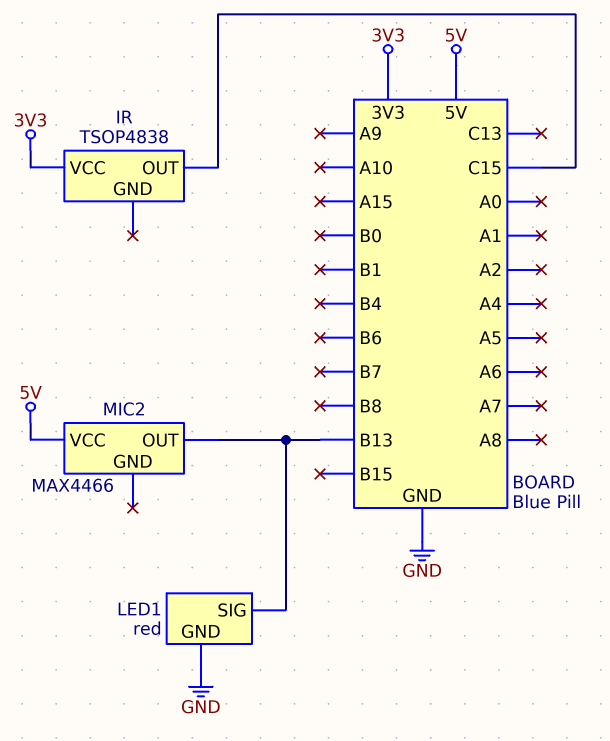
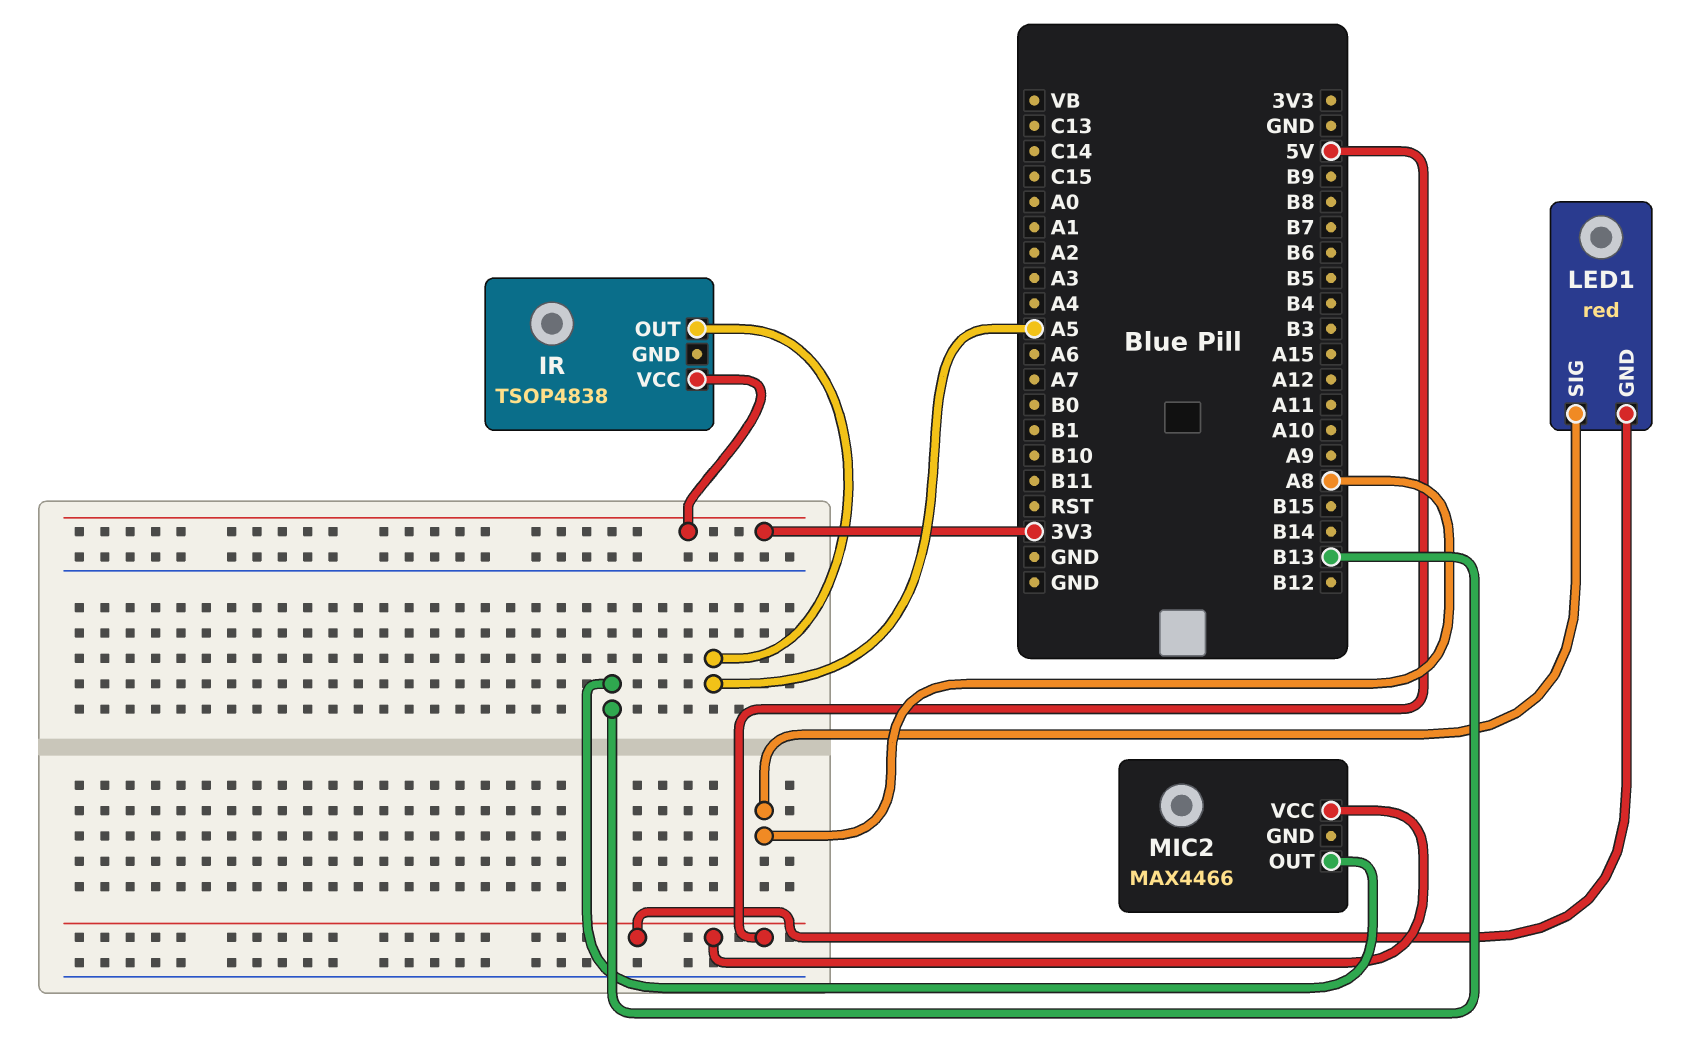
IR pin OUT: C15 -> A5
LED1 pin GND: GND -> 5V
LED1 pin SIG: B13 -> A8

